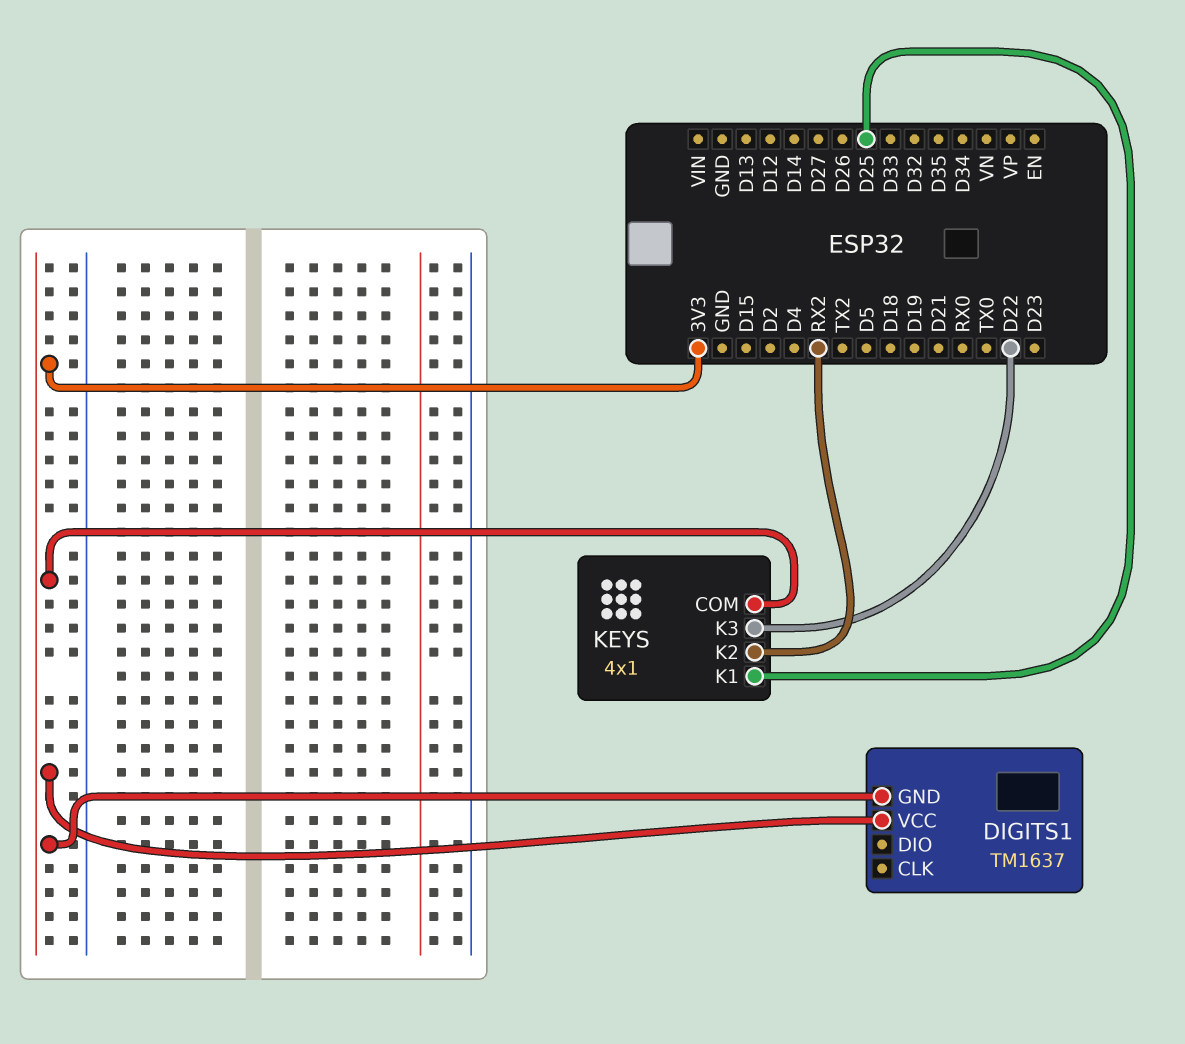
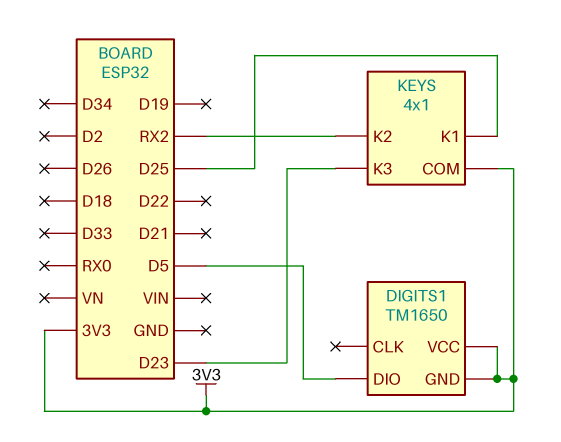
DIGITS1: TM1637 -> TM1650
DIGITS1 pin DIO: none -> D5
KEYS pin K3: D22 -> D23

